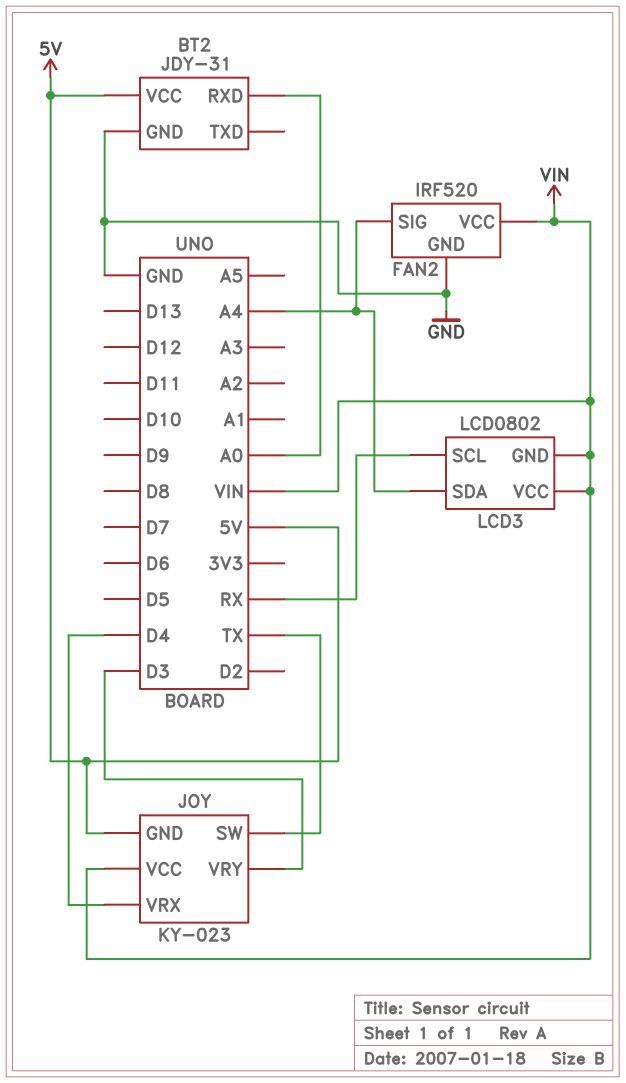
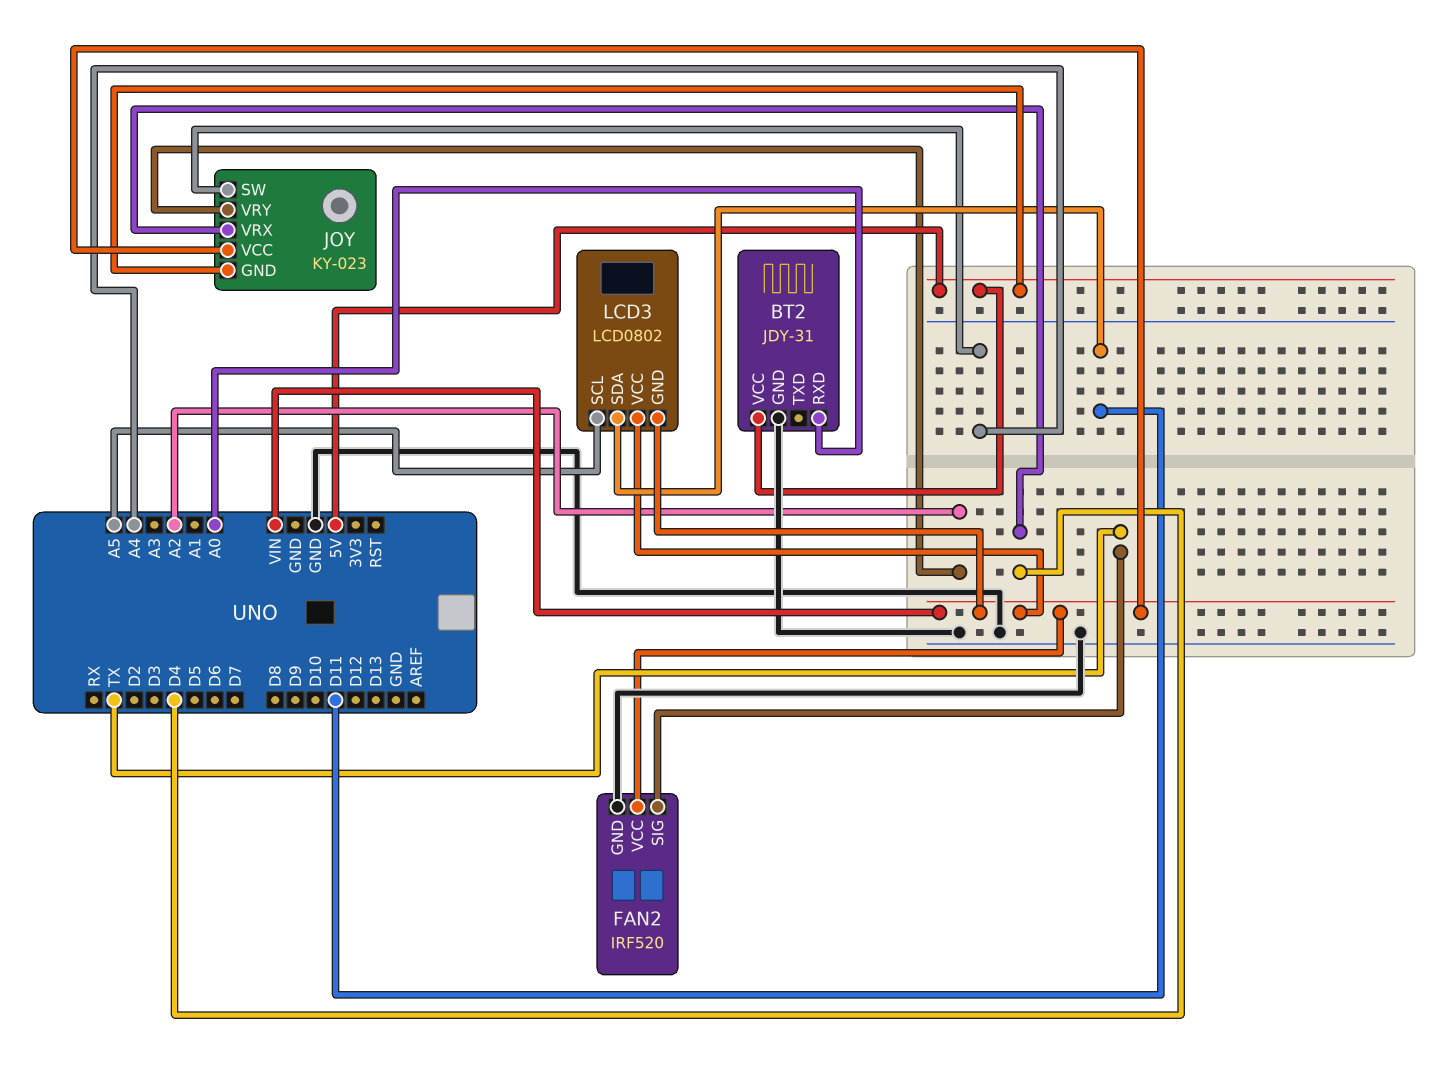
FAN2 pin SIG: A4 -> TX
JOY pin SW: TX -> A4
JOY pin VRY: D3 -> A2
LCD3 pin SCL: RX -> A5
LCD3 pin SDA: A4 -> D11

